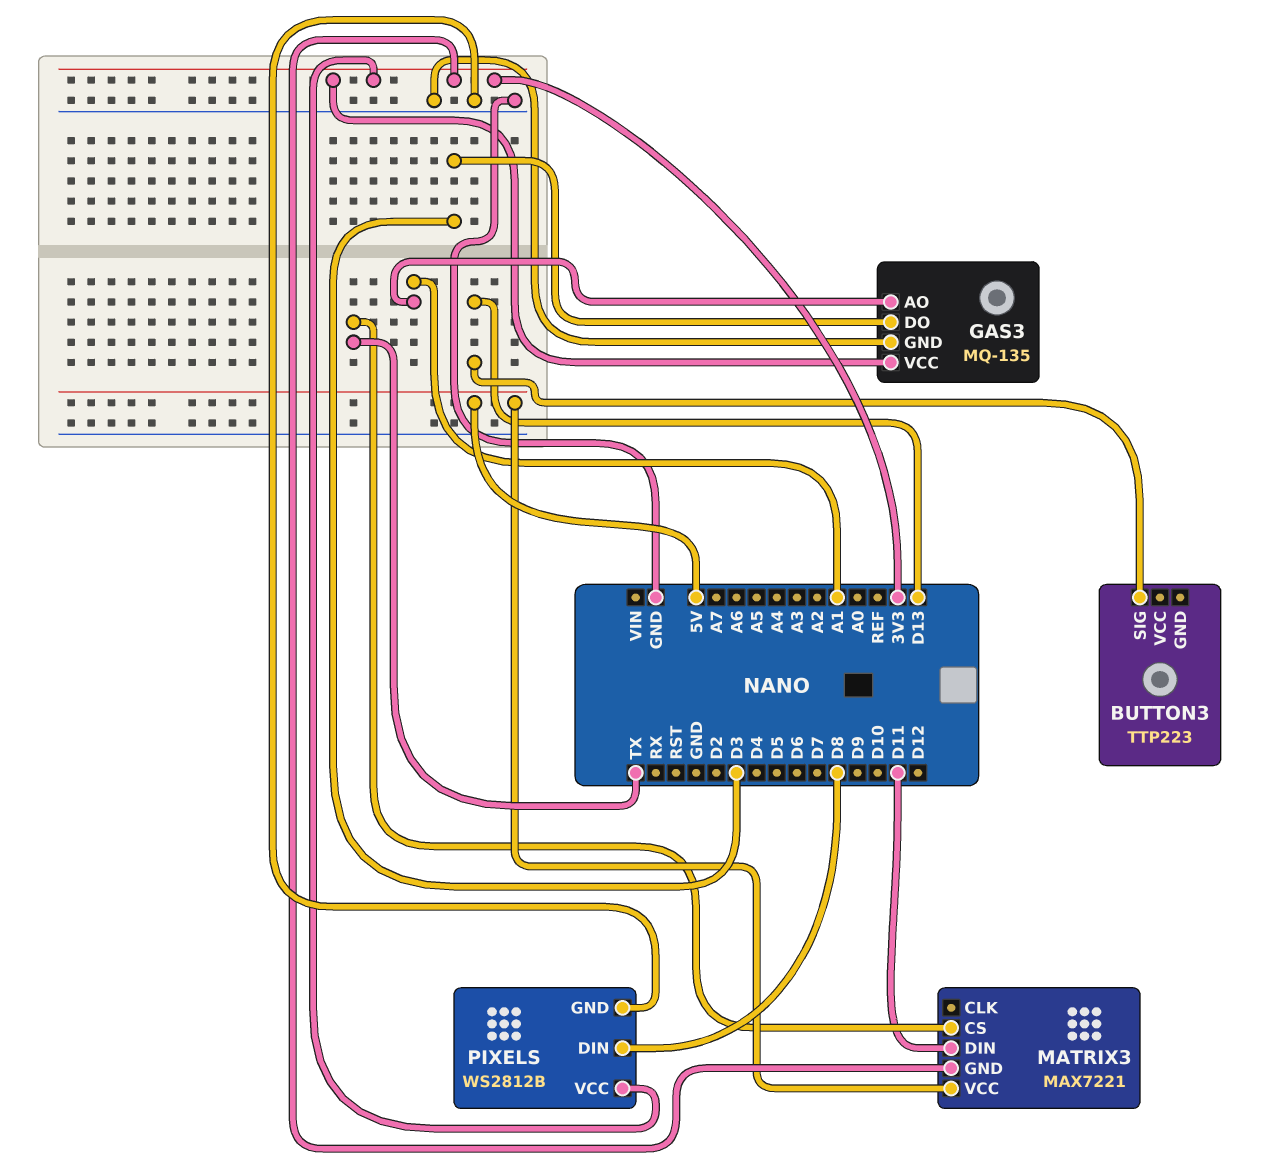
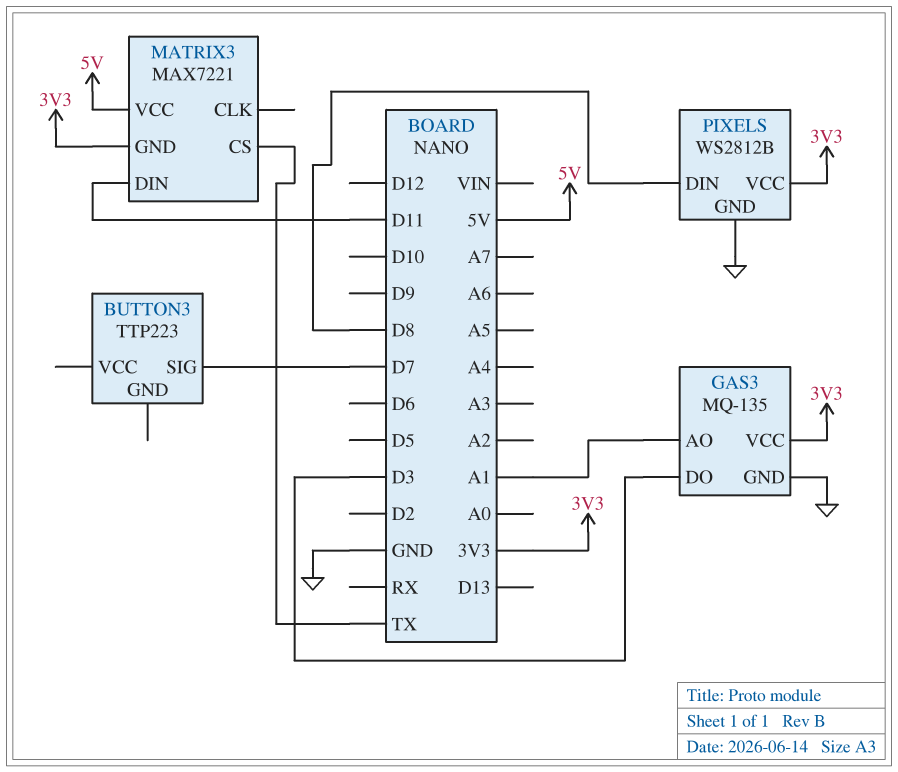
BUTTON3 pin SIG: D13 -> D7

